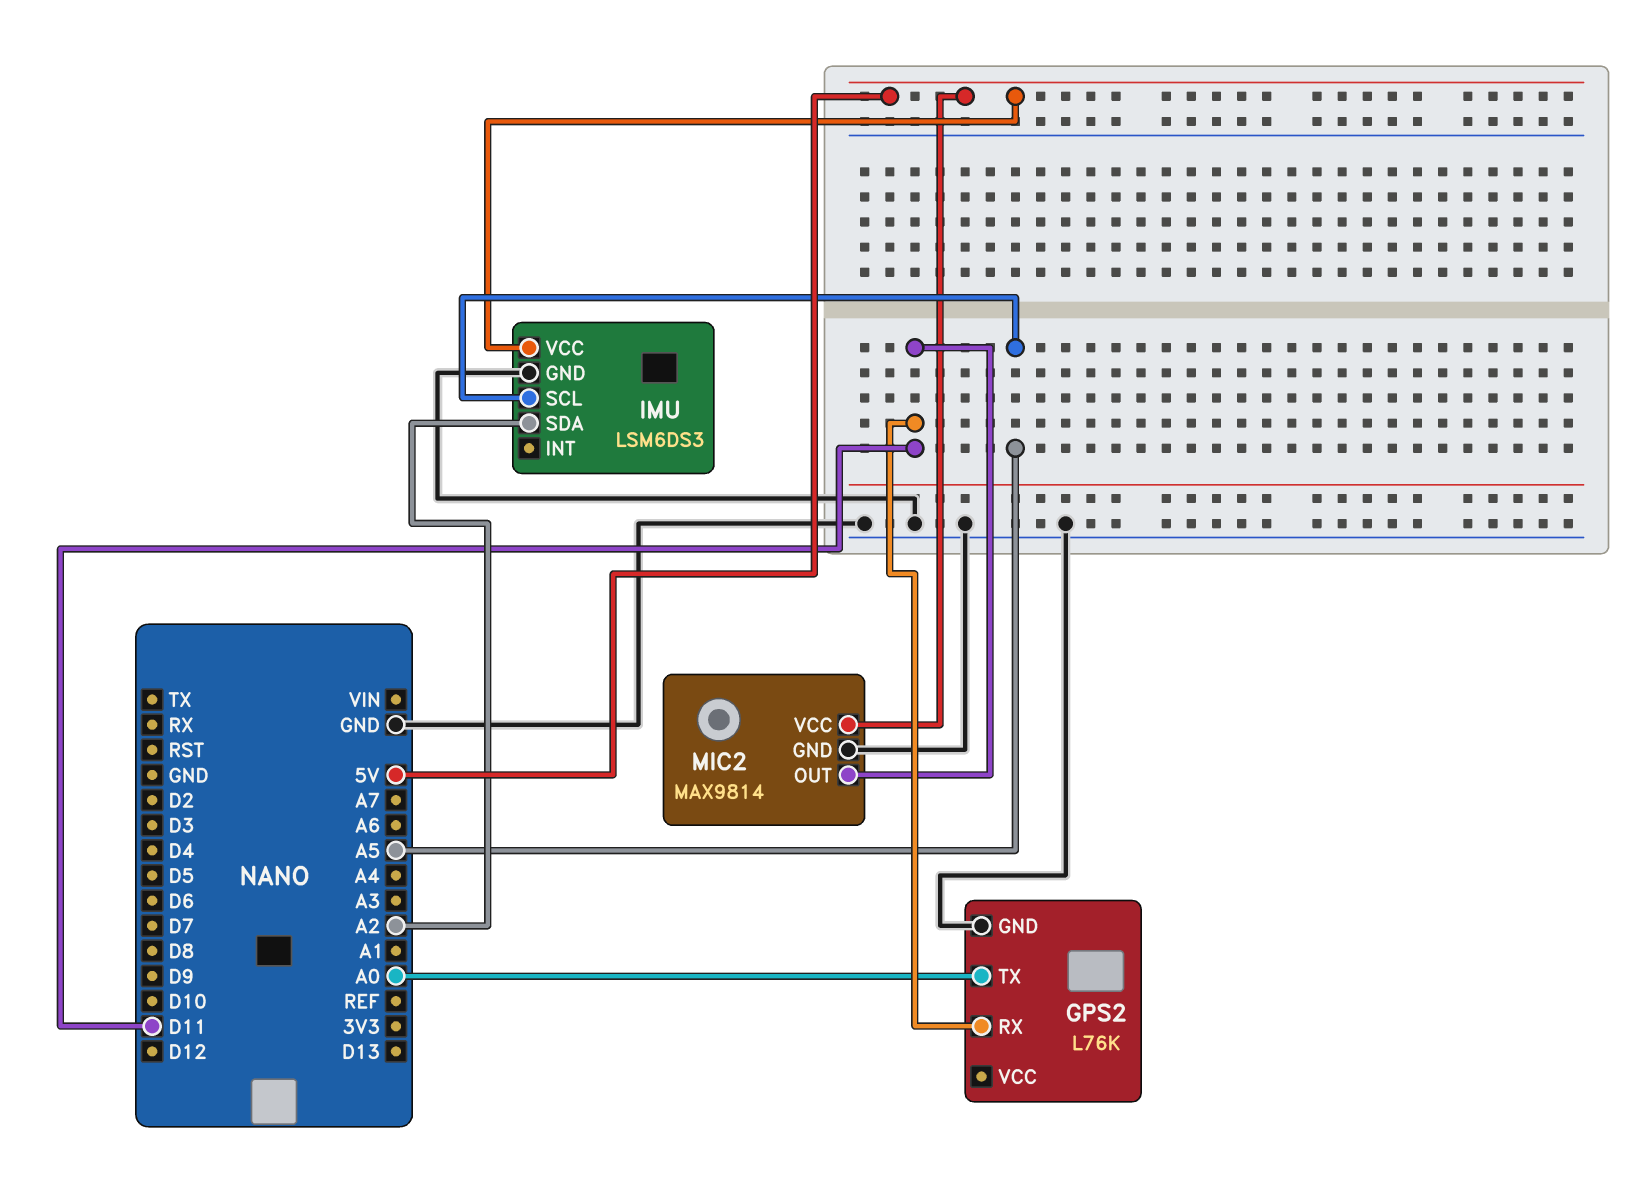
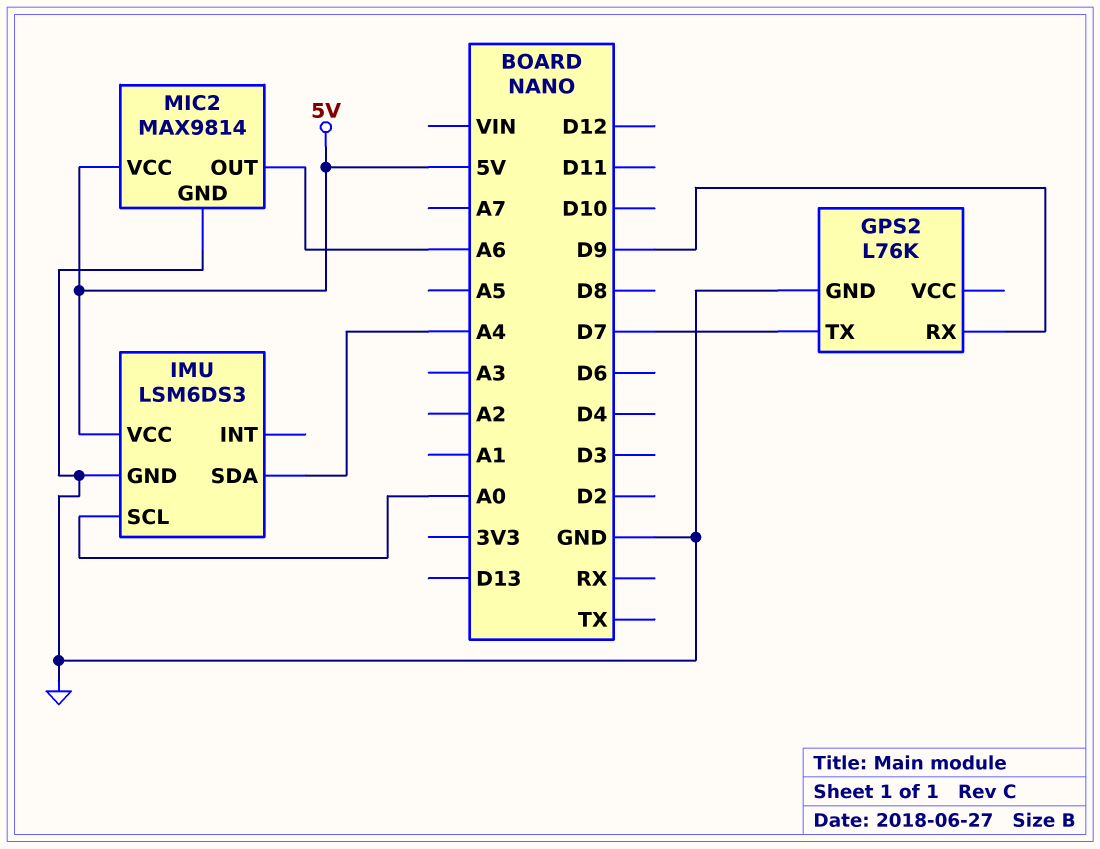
GPS2 pin RX: D11 -> D9
GPS2 pin TX: A0 -> D7
IMU pin SCL: A5 -> A0
IMU pin SDA: A2 -> A4
MIC2 pin OUT: D11 -> A6

